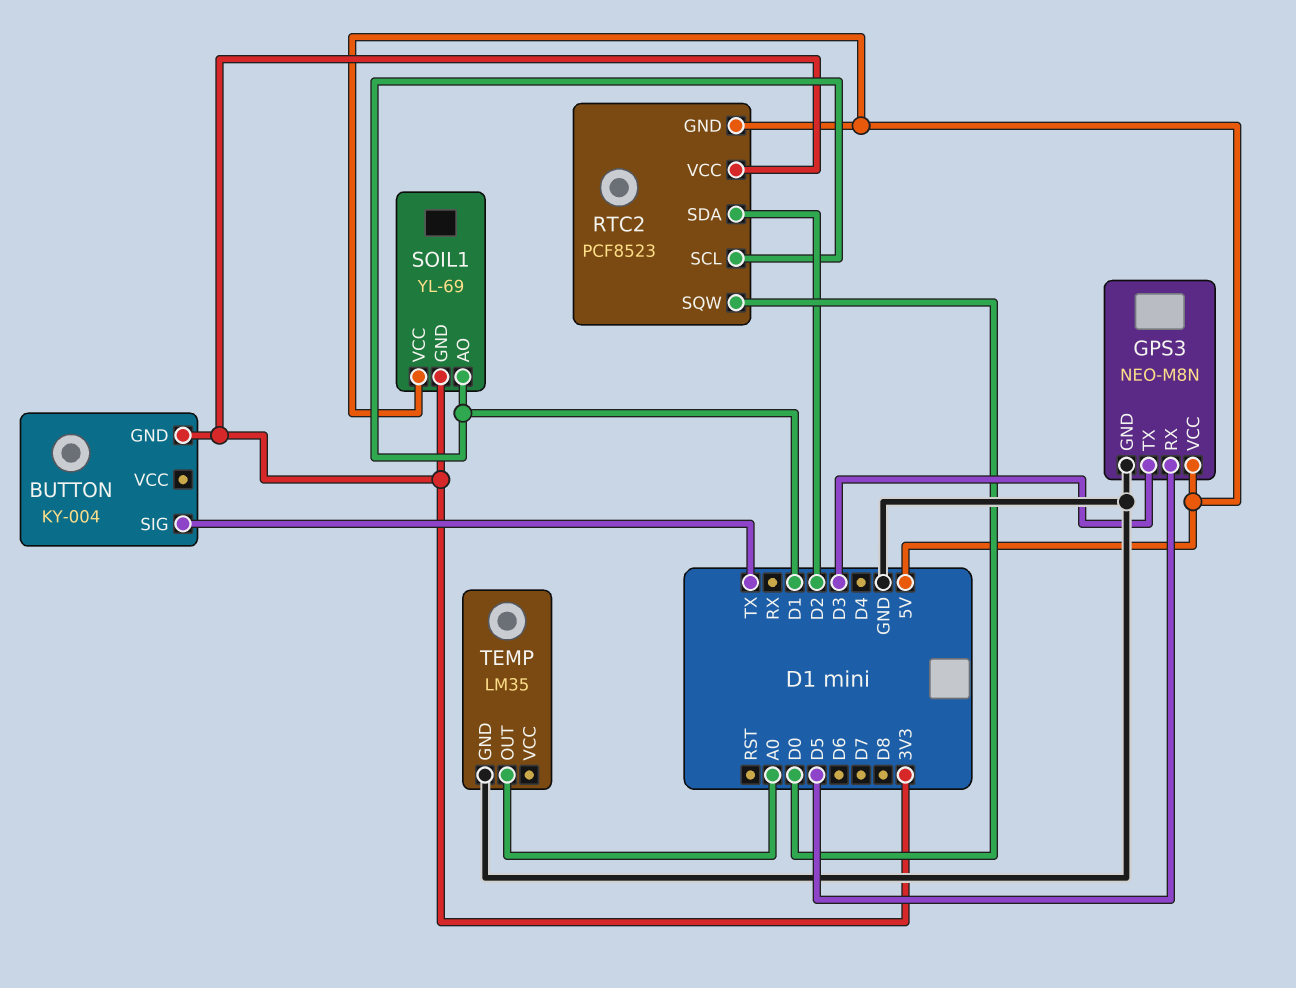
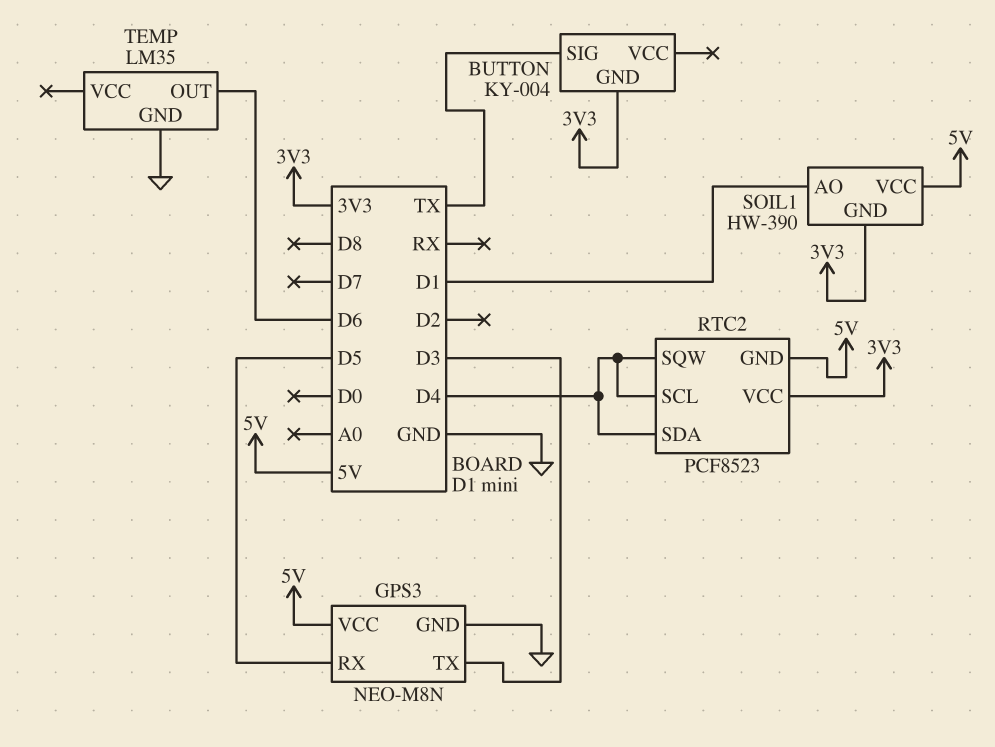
RTC2 pin SCL: D1 -> D4
RTC2 pin SDA: D2 -> D4
RTC2 pin SQW: D0 -> D4
SOIL1: YL-69 -> HW-390
TEMP pin OUT: A0 -> D6

